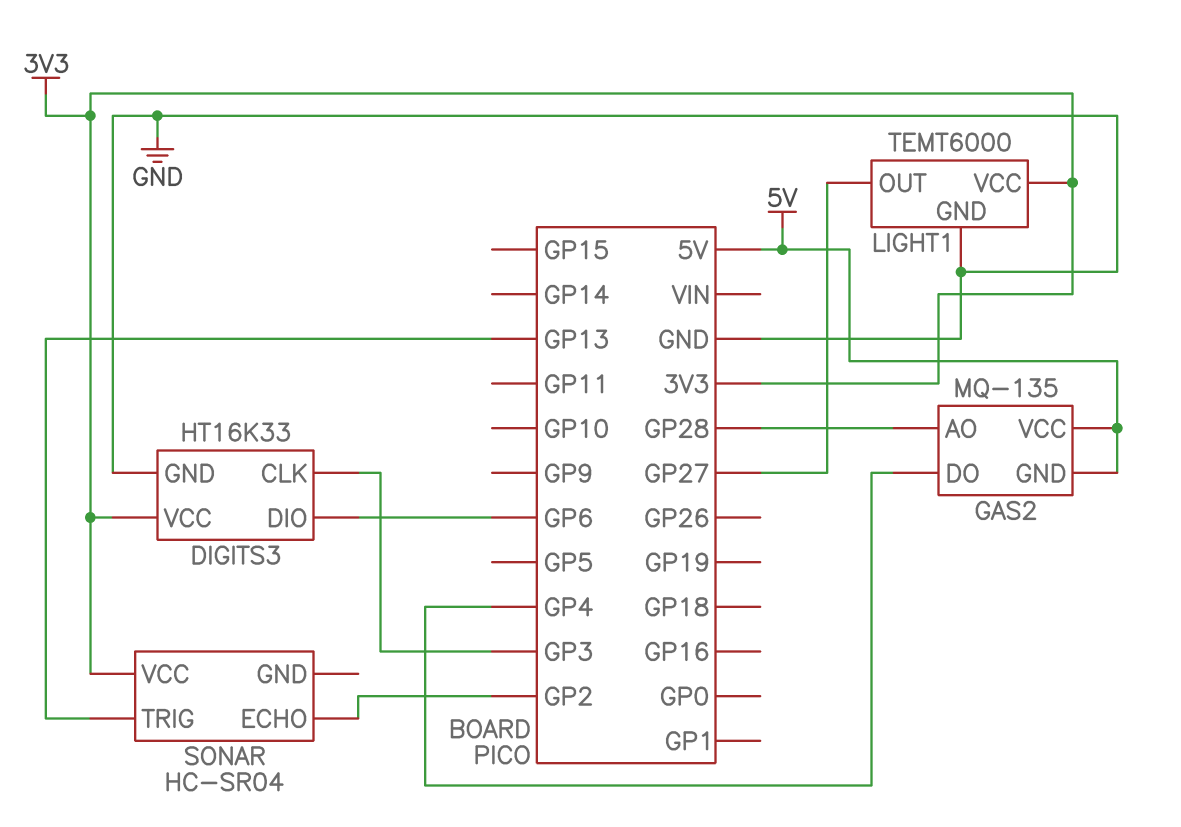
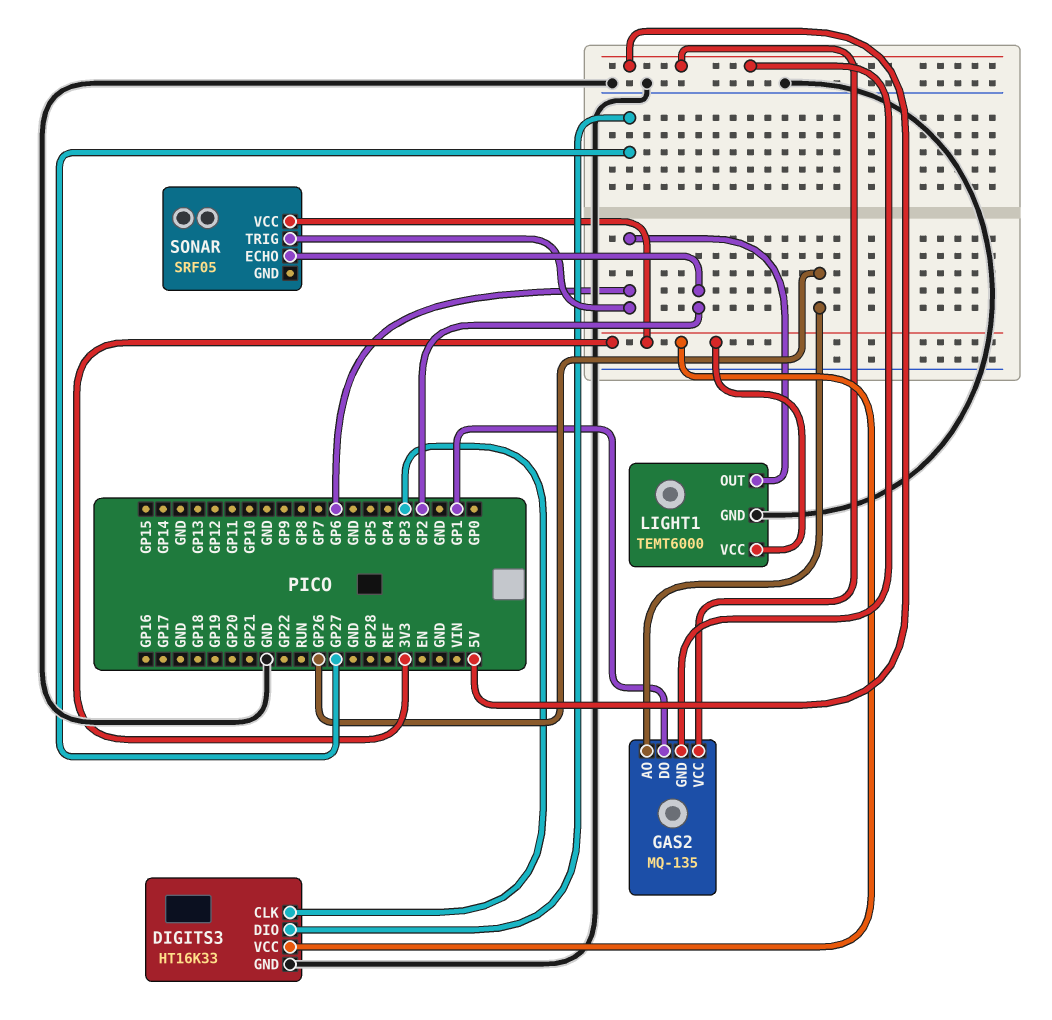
DIGITS3 pin DIO: GP6 -> GP27
GAS2 pin AO: GP28 -> GP26
GAS2 pin DO: GP4 -> GP1
LIGHT1 pin OUT: GP27 -> GP6
SONAR: HC-SR04 -> SRF05
SONAR pin TRIG: GP13 -> GP6

